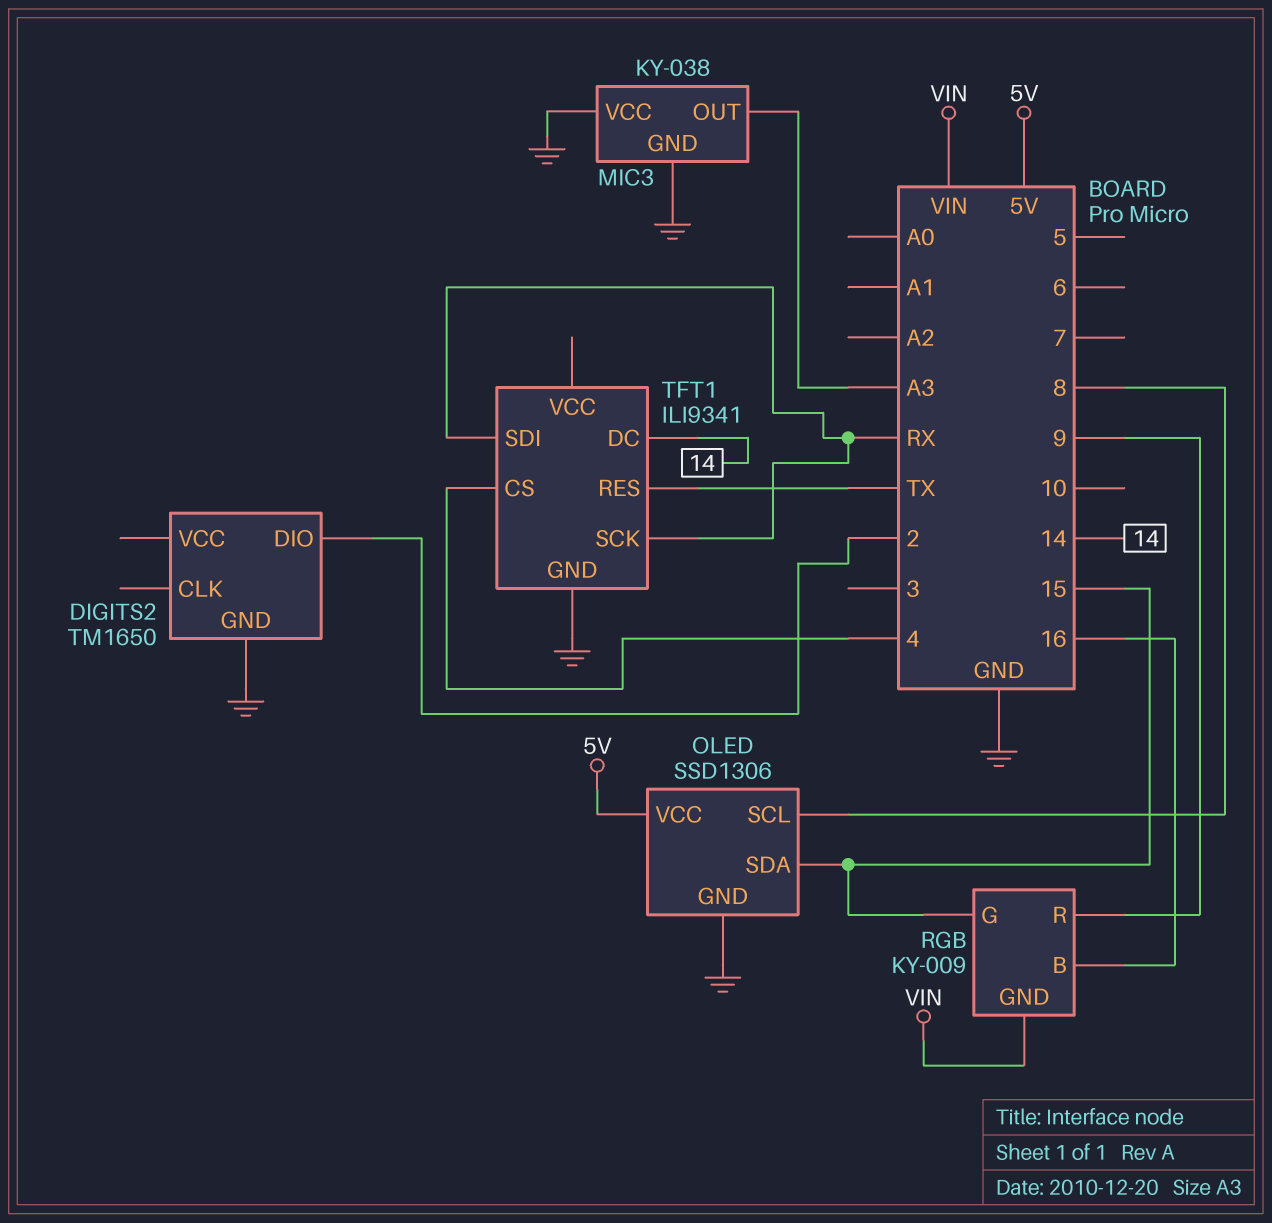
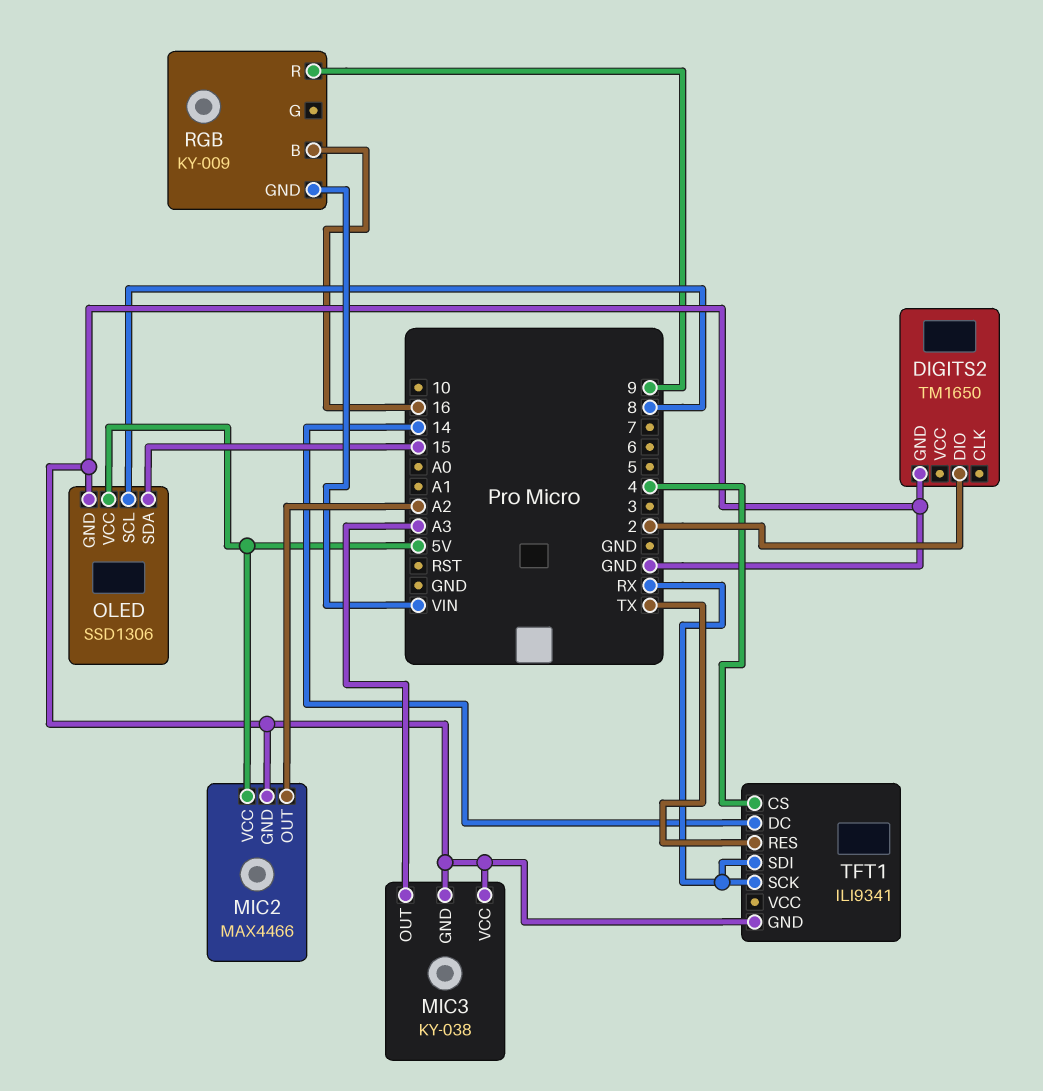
MIC2: none -> MAX4466
MIC2 pin GND: none -> GND
MIC2 pin OUT: none -> A2
MIC2 pin VCC: none -> 5V
RGB pin G: 15 -> none

